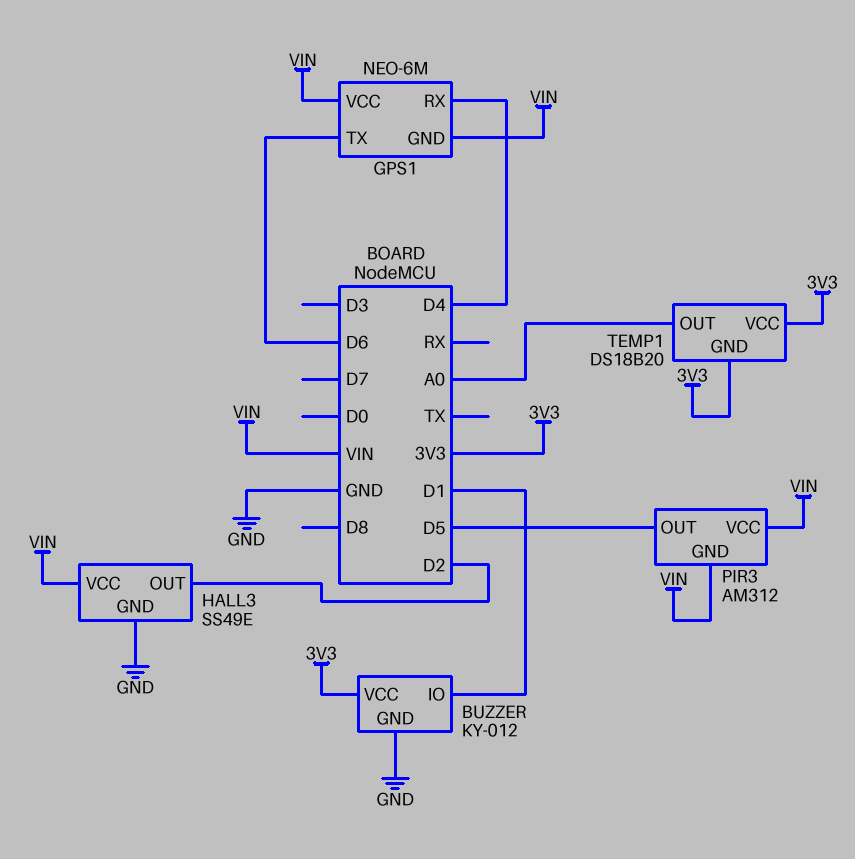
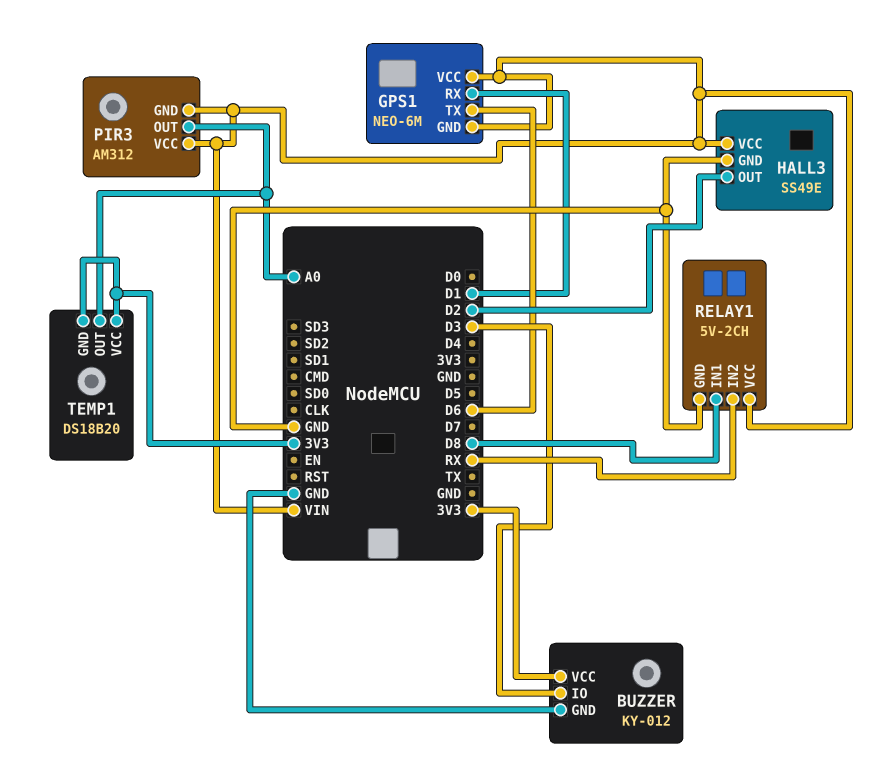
BUZZER pin IO: D1 -> D3
GPS1 pin RX: D4 -> D1
PIR3 pin OUT: D5 -> A0
RELAY1: none -> 5V-2CH
RELAY1 pin GND: none -> GND
RELAY1 pin IN1: none -> D8
RELAY1 pin IN2: none -> RX
RELAY1 pin VCC: none -> VIN

